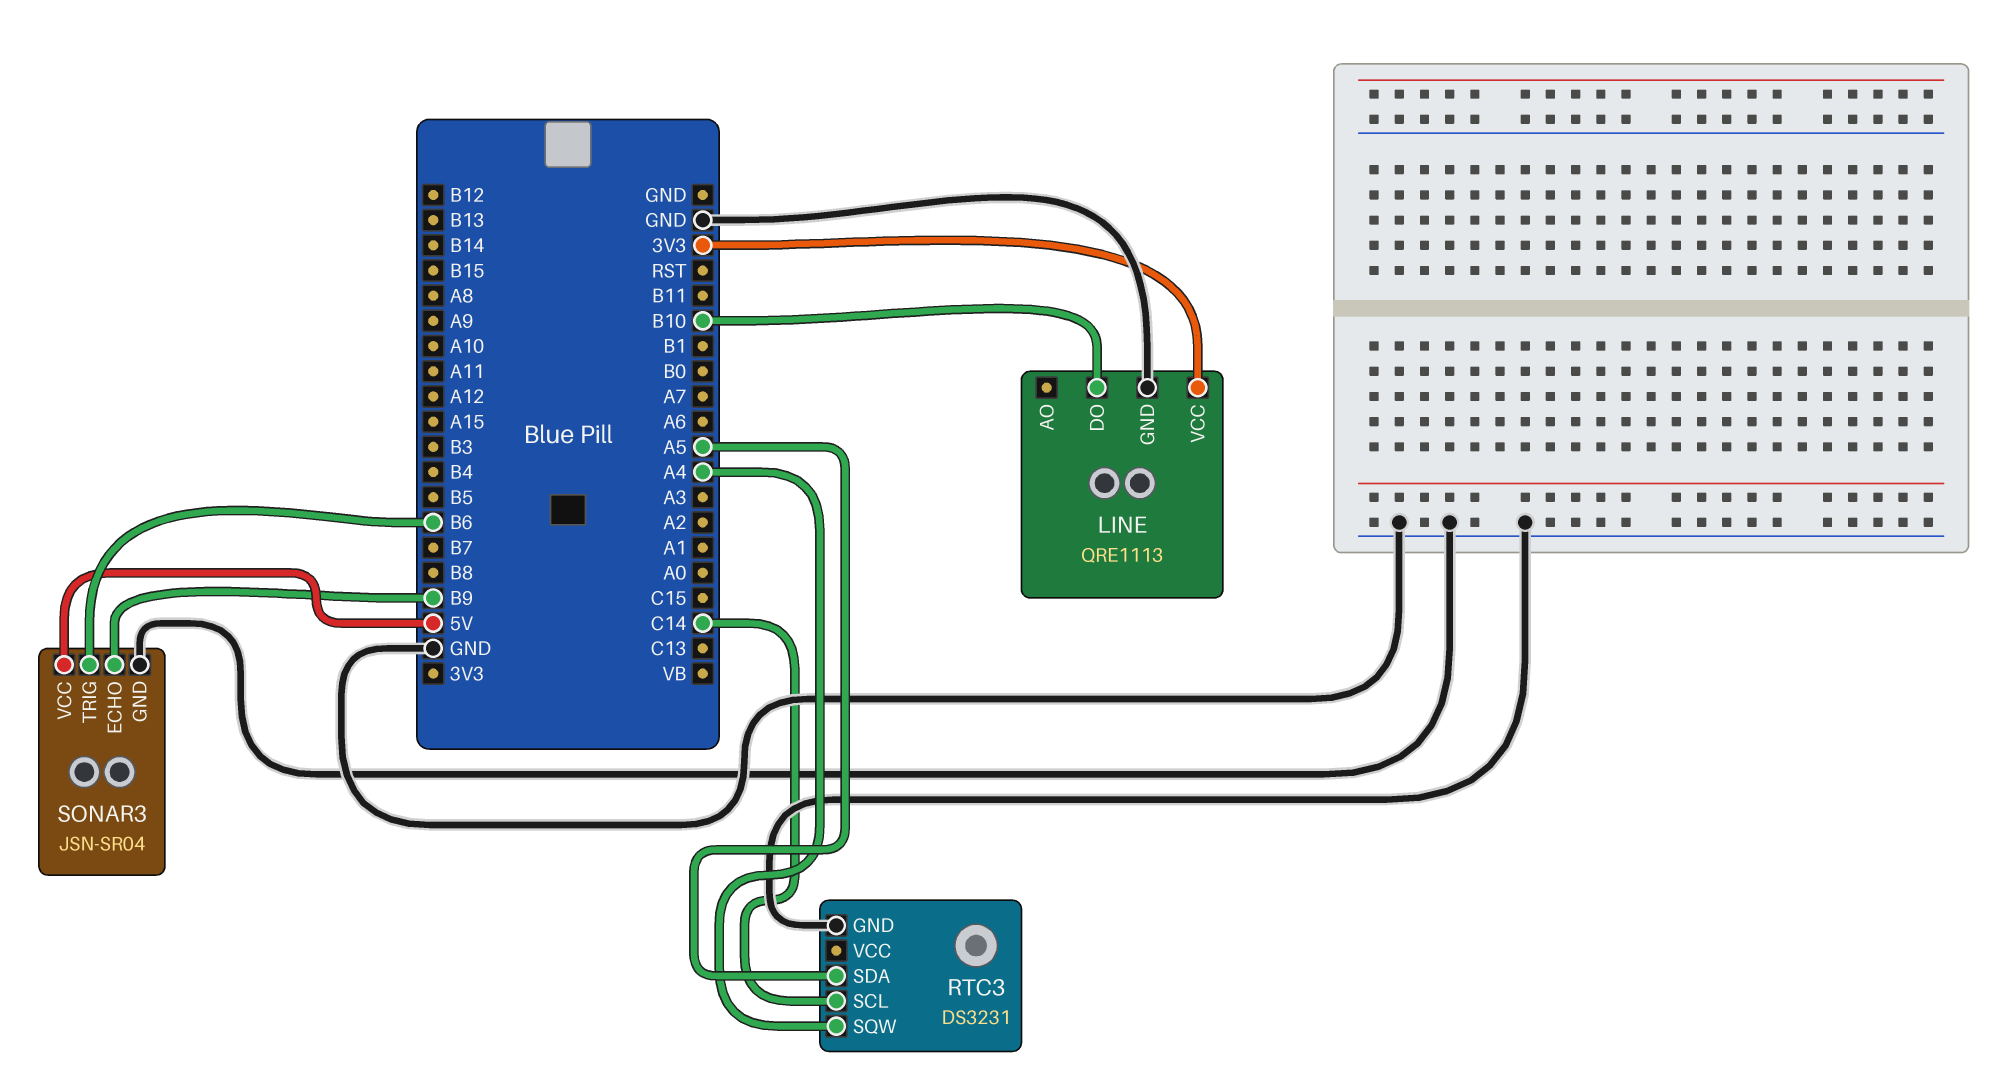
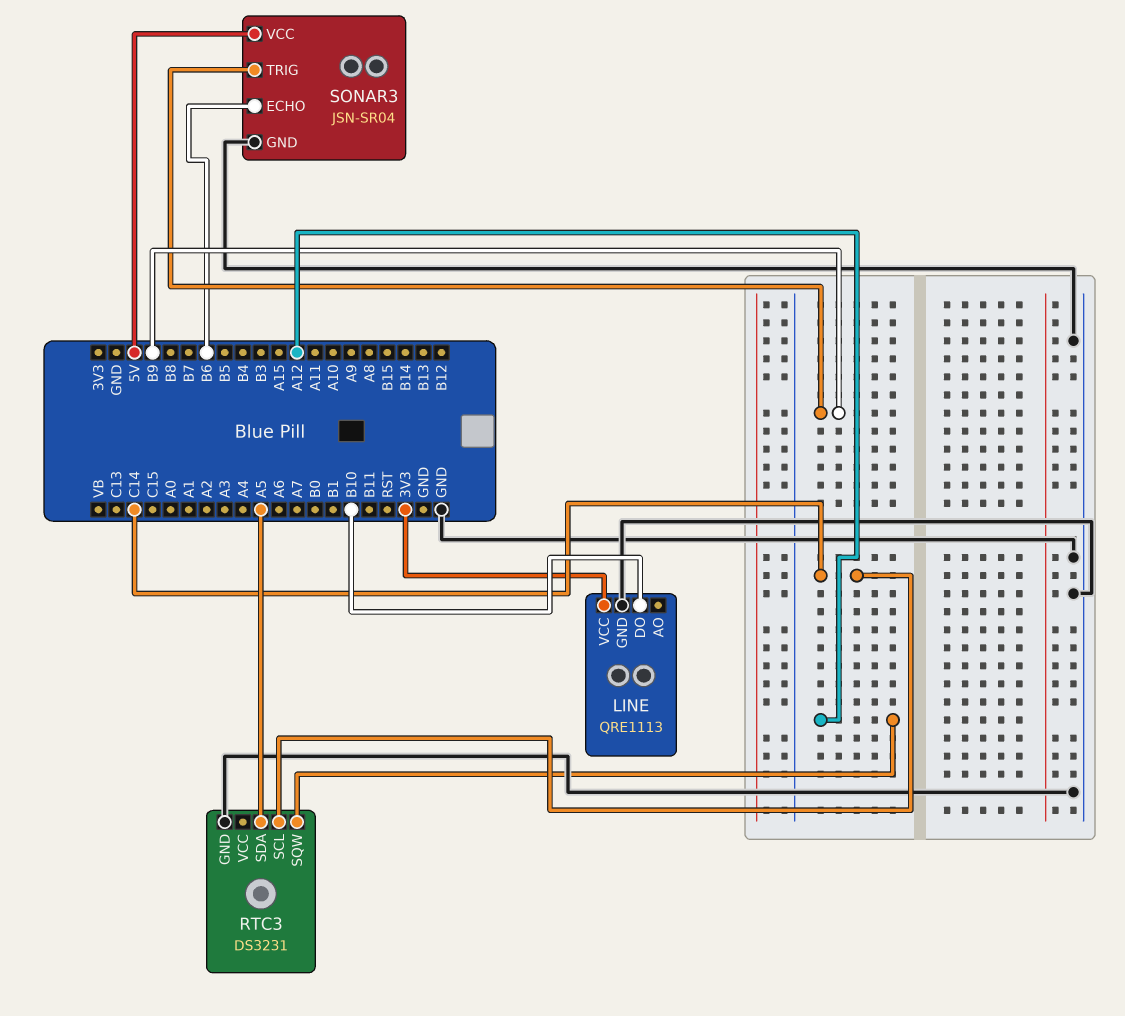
RTC3 pin SQW: A4 -> A12
SONAR3 pin ECHO: B9 -> B6
SONAR3 pin TRIG: B6 -> B9

